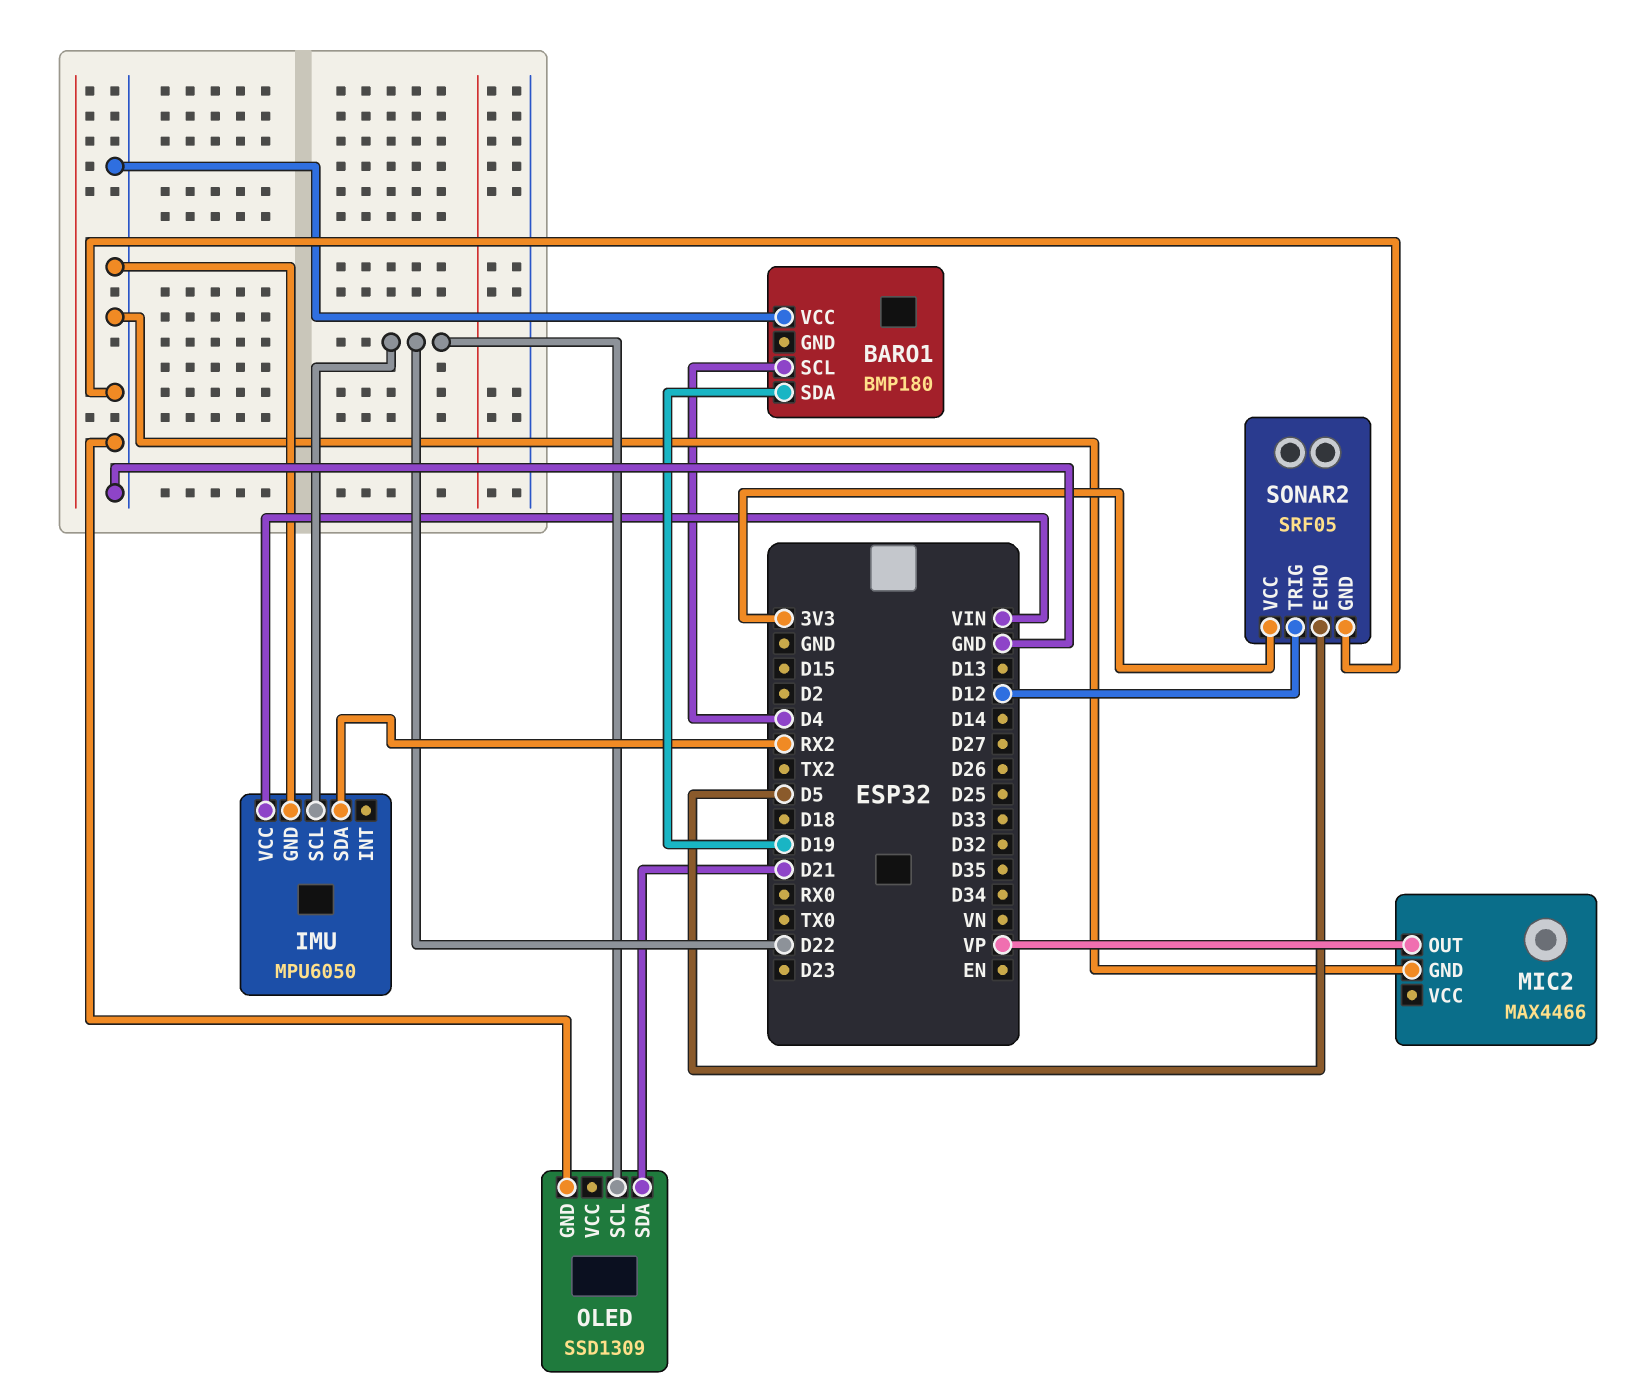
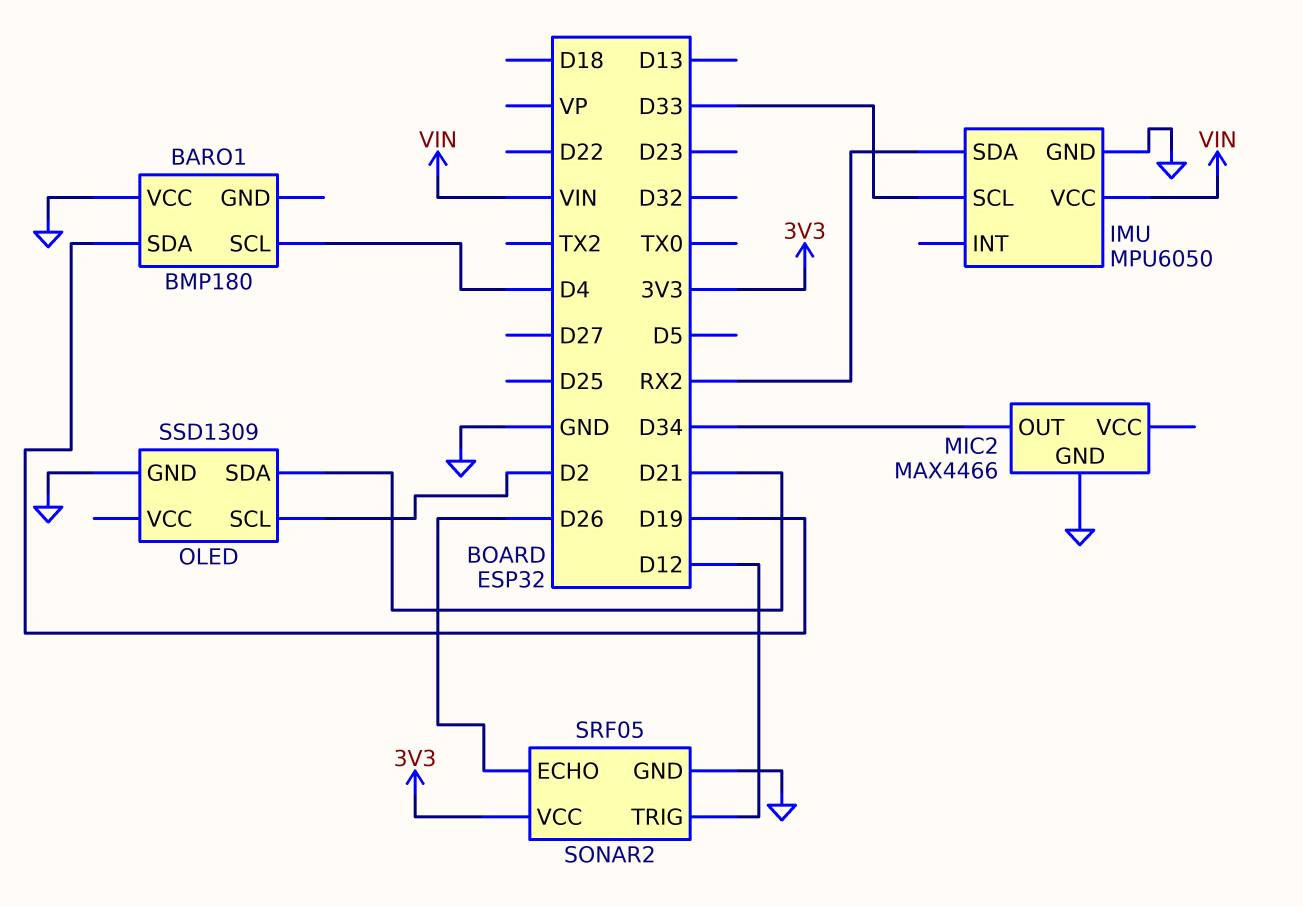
IMU pin SCL: D22 -> D33
MIC2 pin OUT: VP -> D34
OLED pin SCL: D22 -> D2
SONAR2 pin ECHO: D5 -> D26

